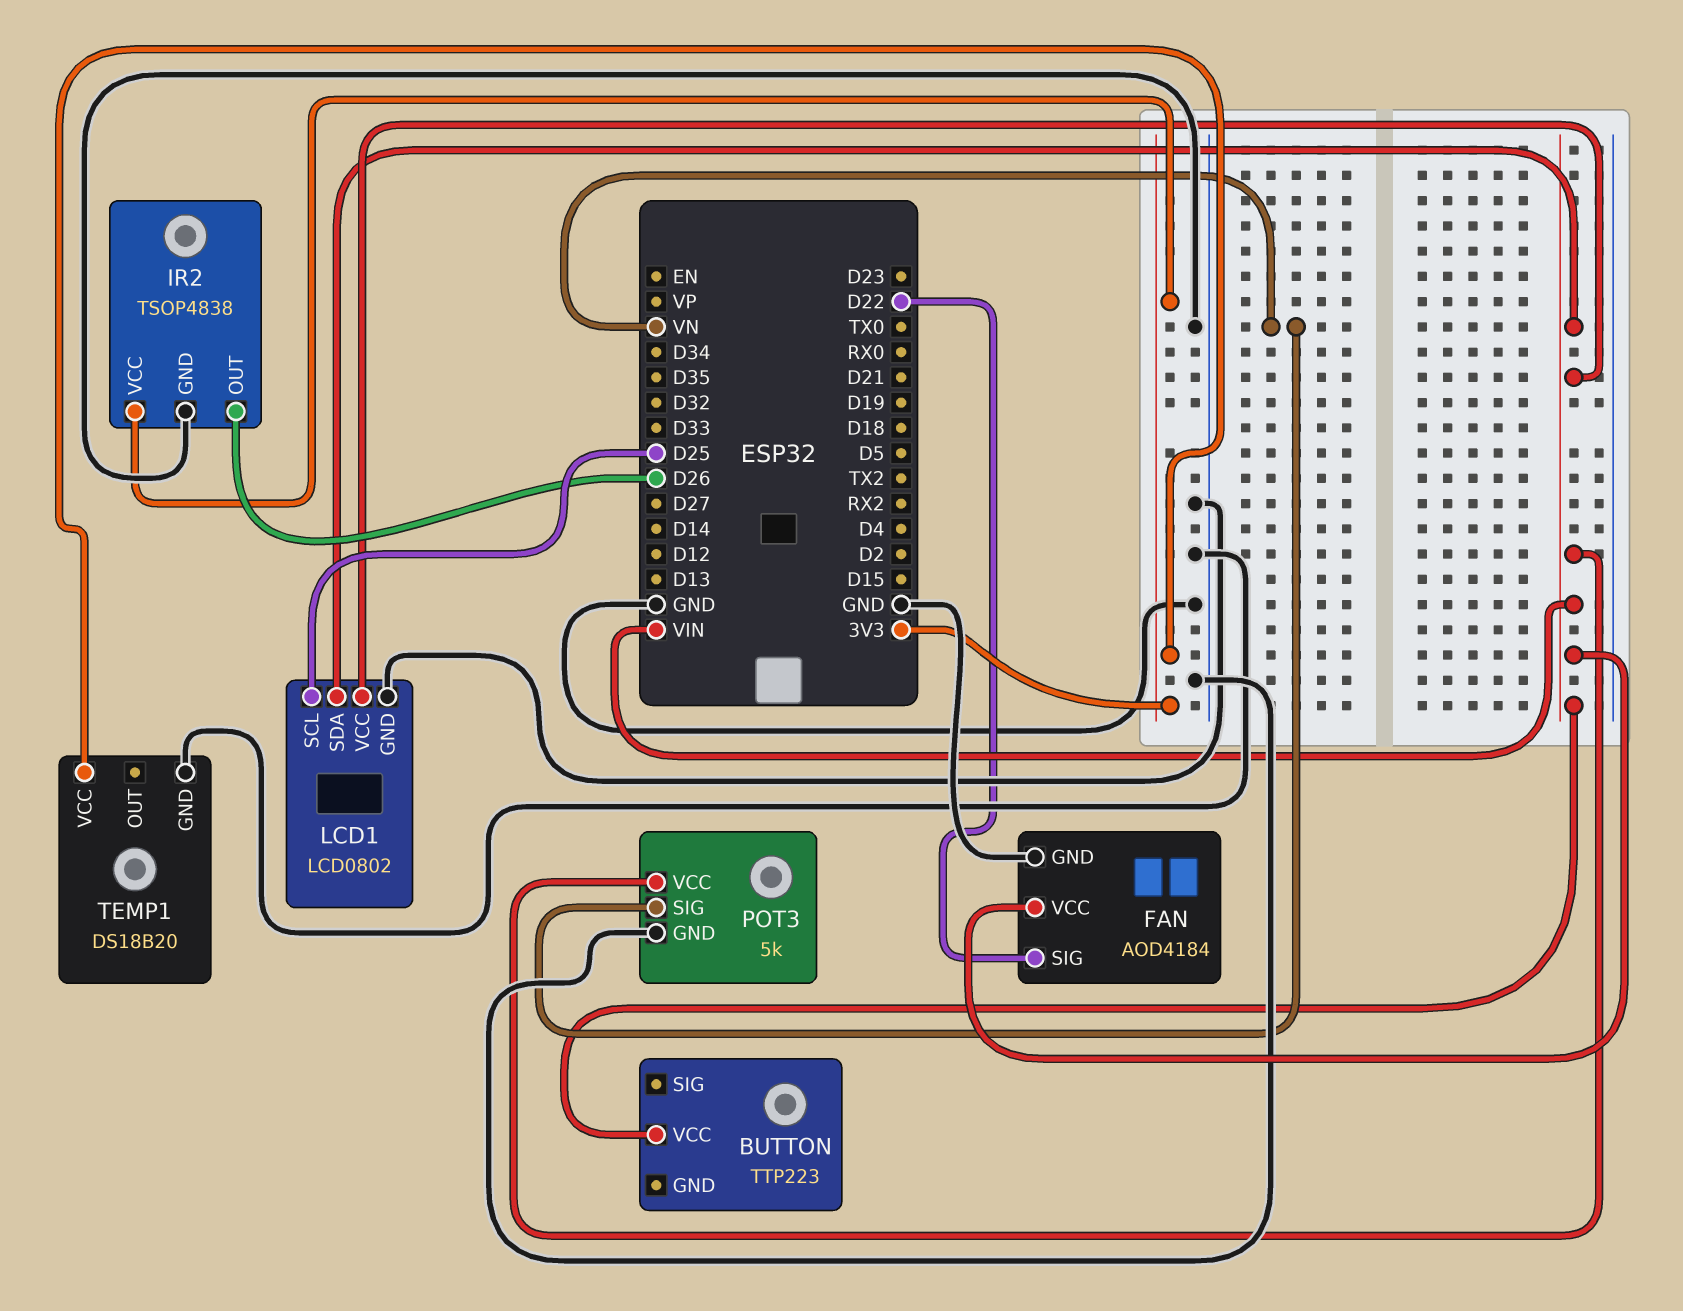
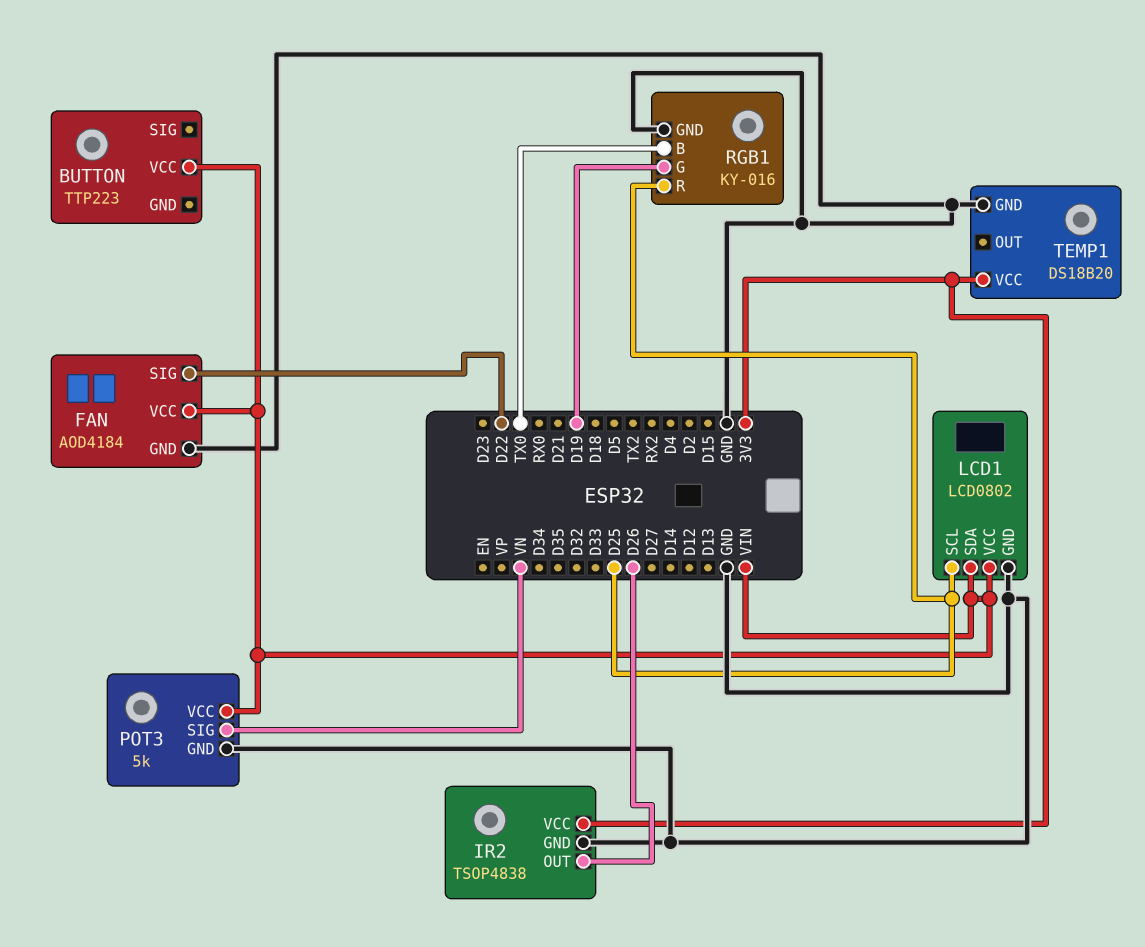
RGB1: none -> KY-016
RGB1 pin B: none -> TX0
RGB1 pin G: none -> D19
RGB1 pin GND: none -> GND
RGB1 pin R: none -> D25

